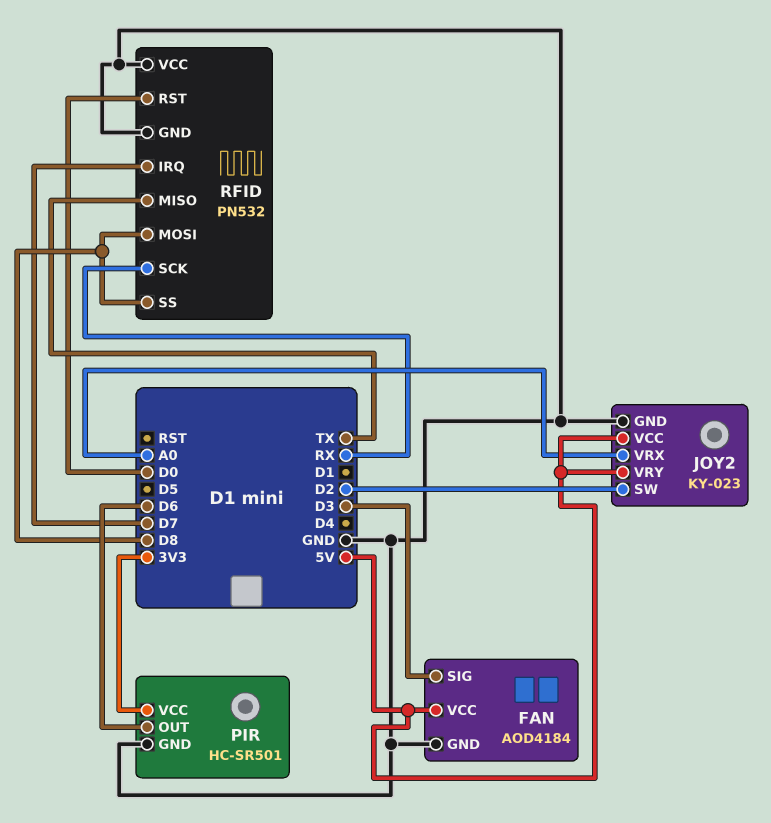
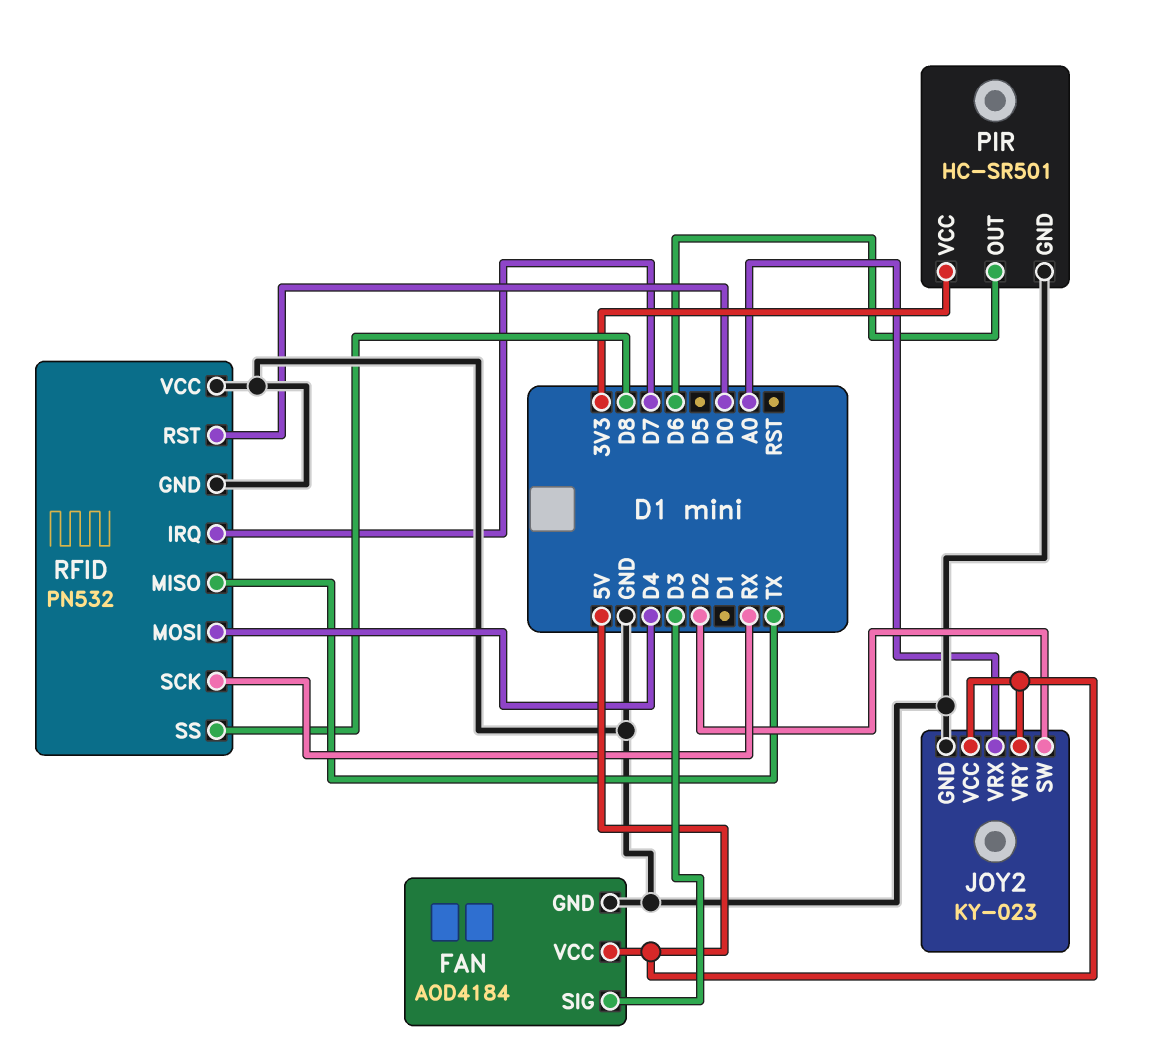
RFID pin MOSI: D8 -> D4

